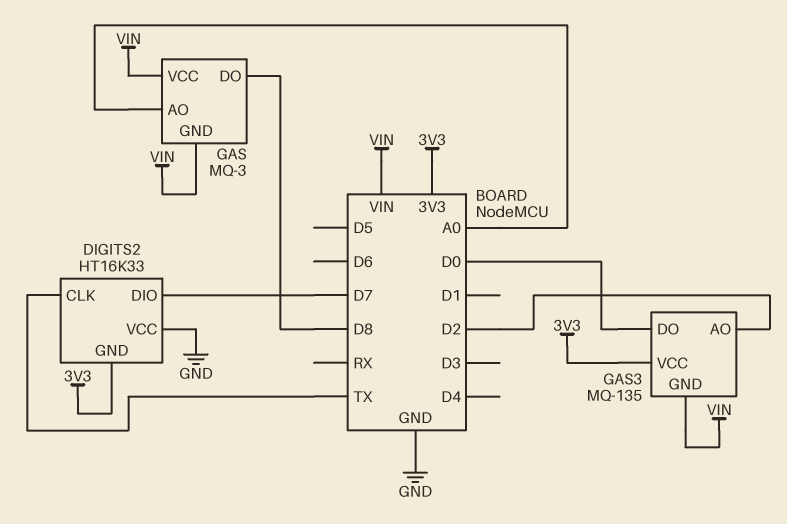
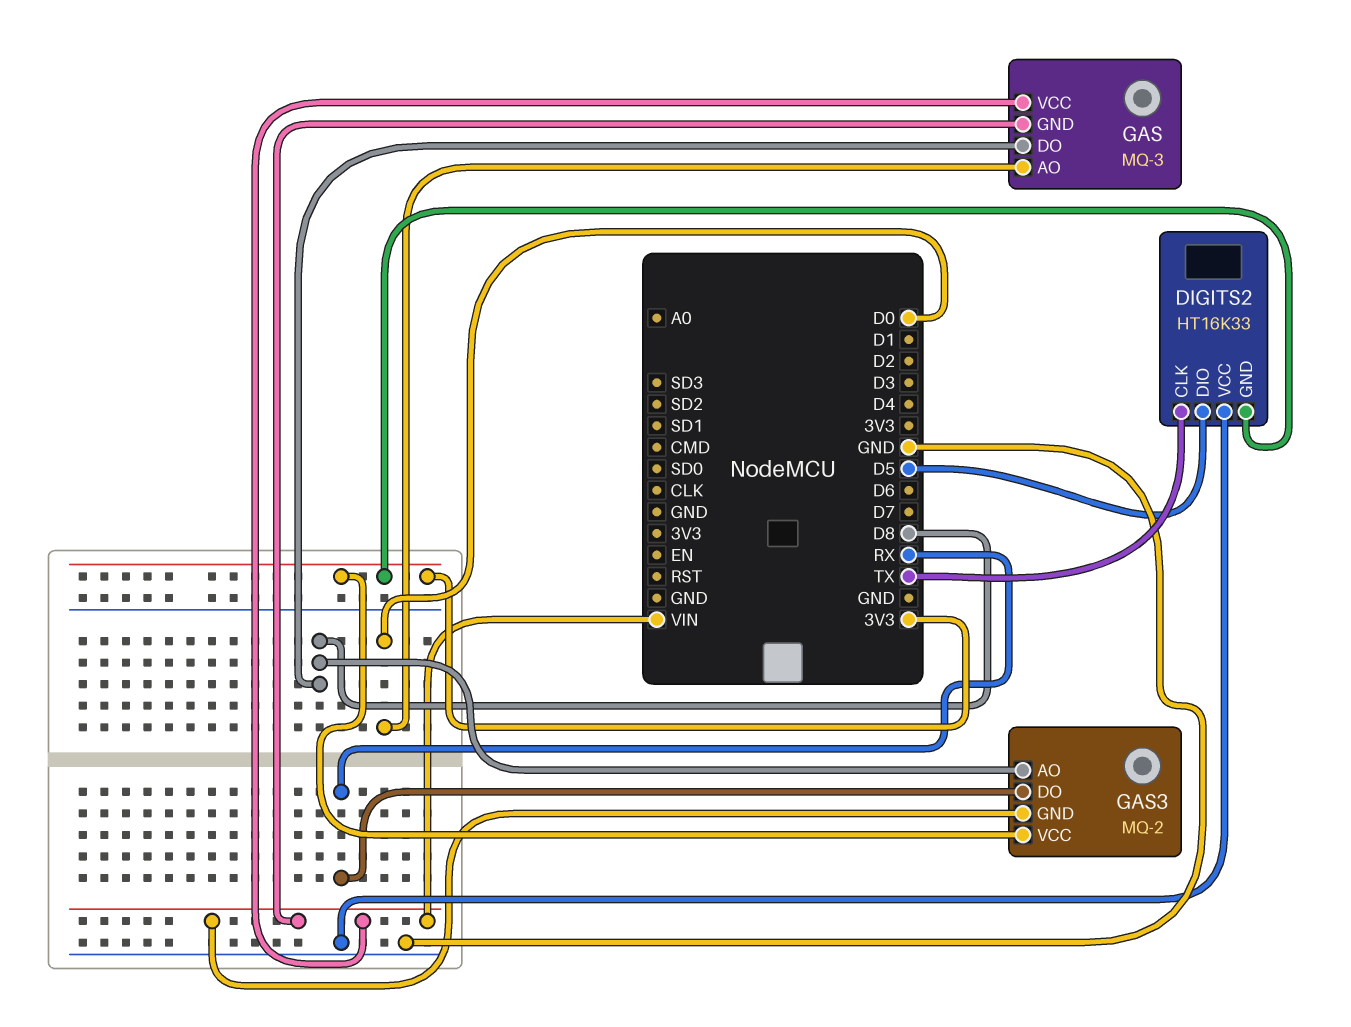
DIGITS2 pin DIO: D7 -> D5
GAS pin AO: A0 -> D0
GAS3: MQ-135 -> MQ-2
GAS3 pin AO: D2 -> D8
GAS3 pin DO: D0 -> RX

